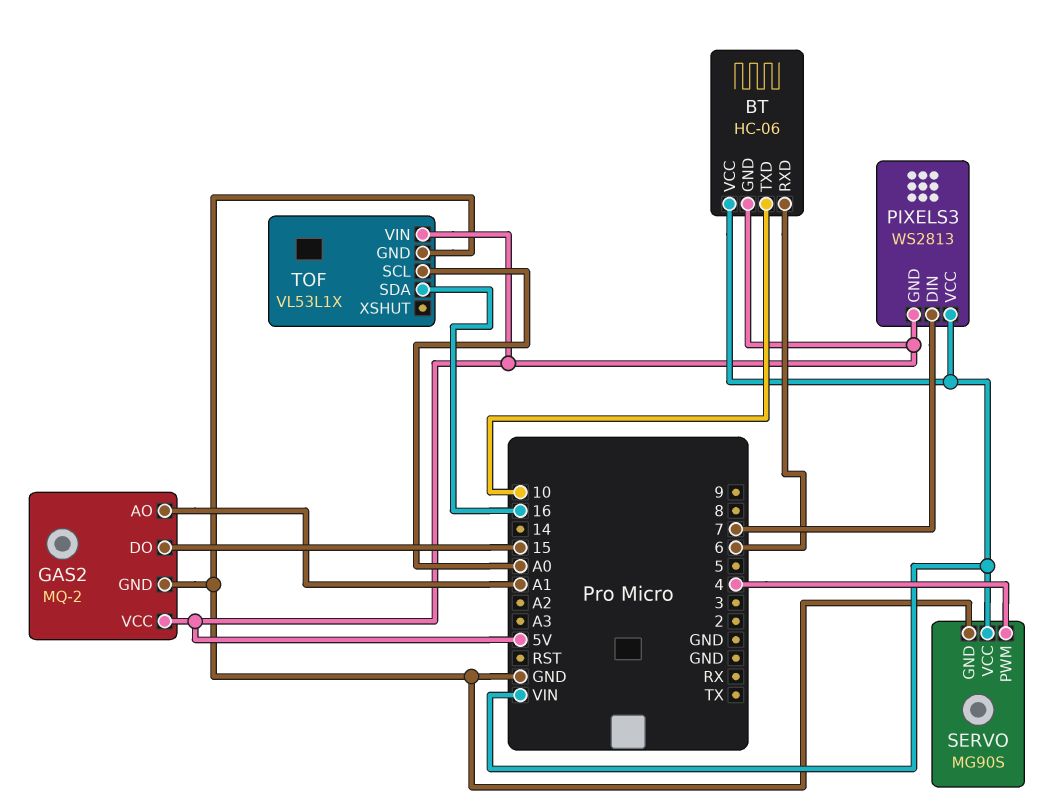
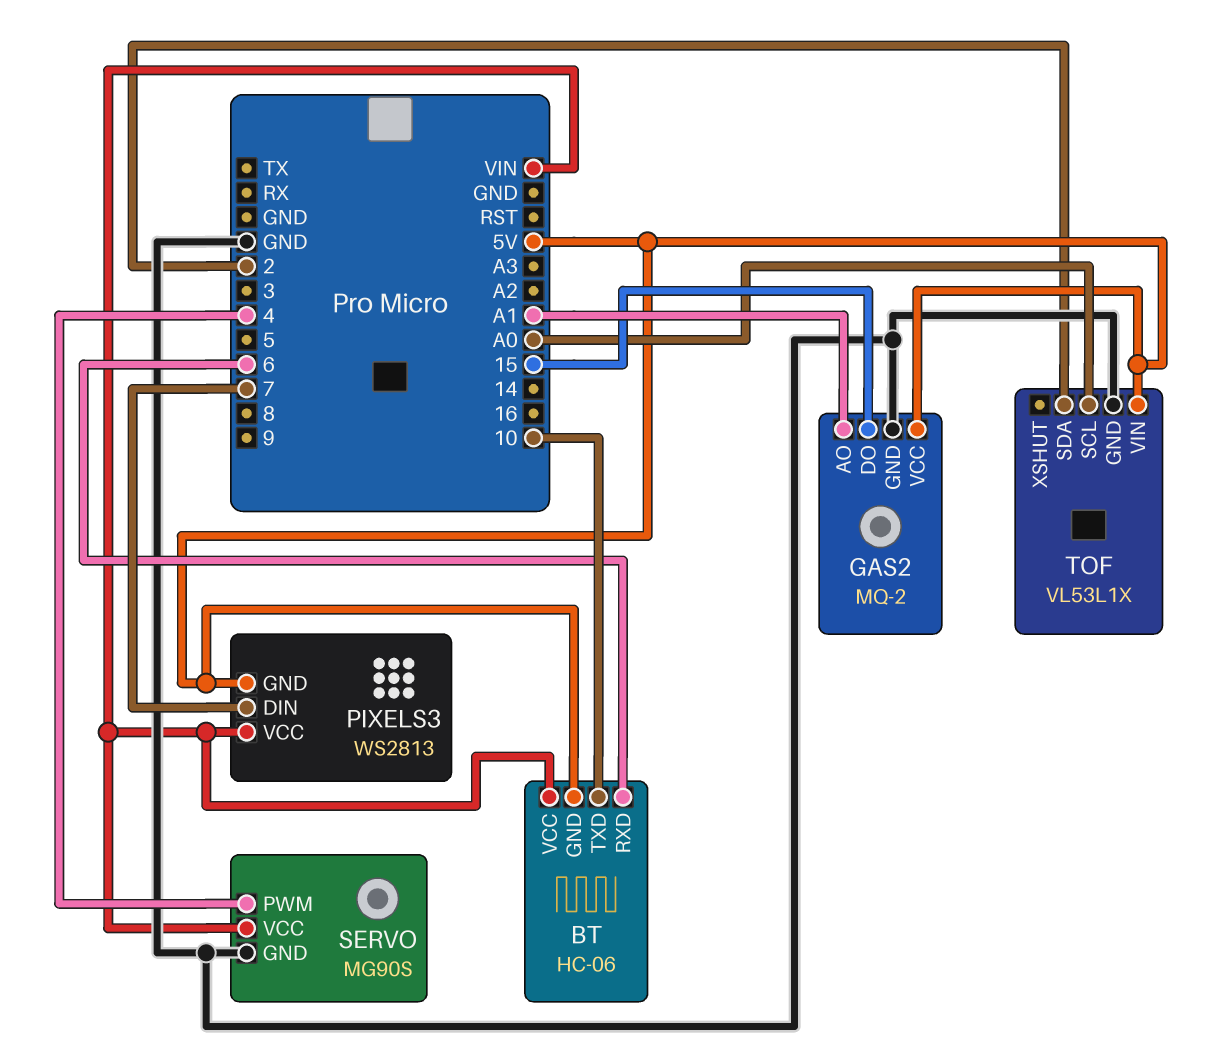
TOF pin SDA: 16 -> 2

